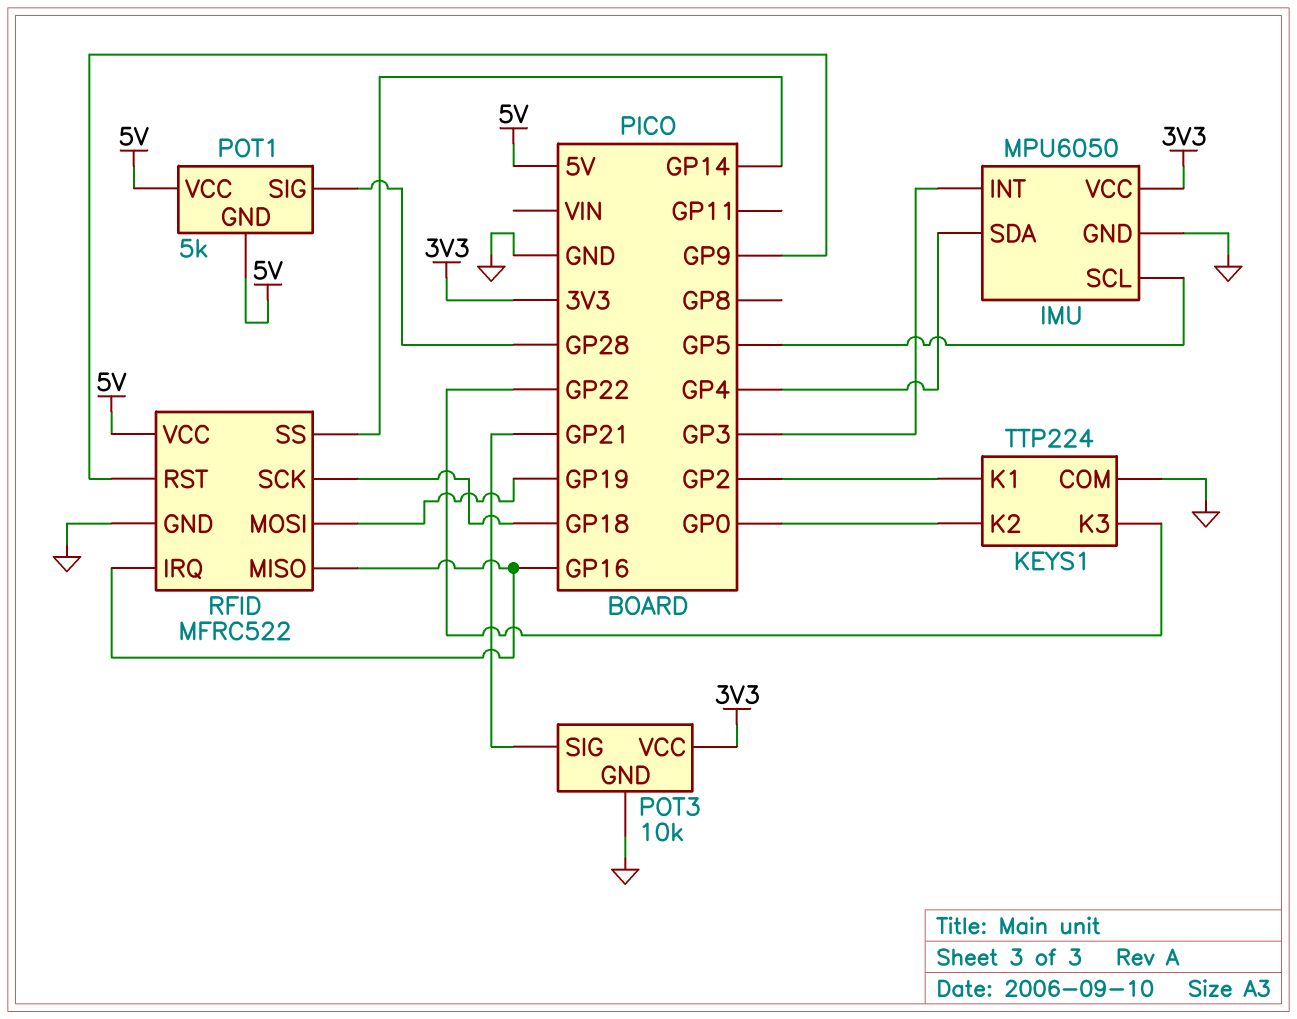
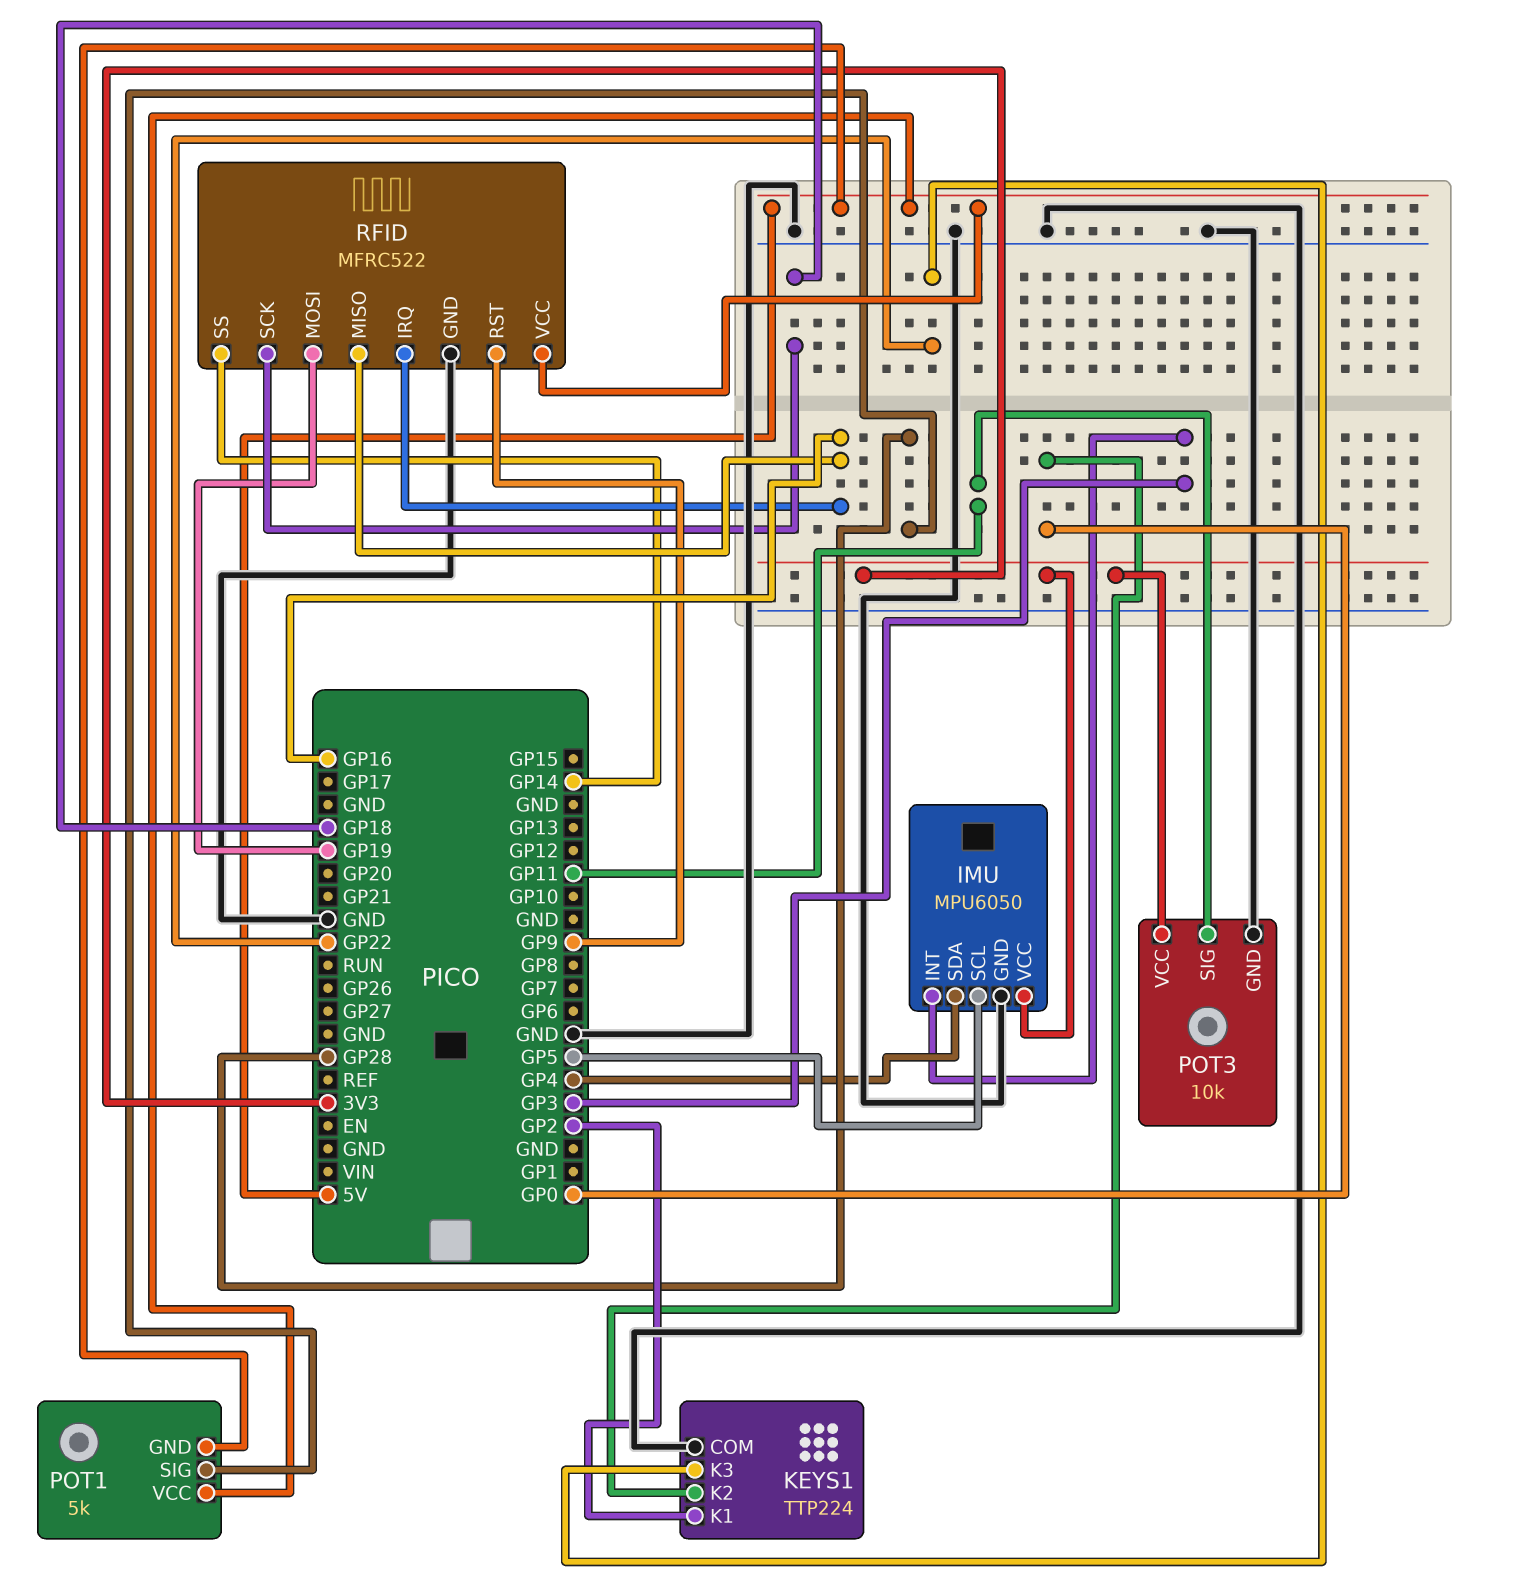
POT3 pin SIG: GP21 -> GP11

